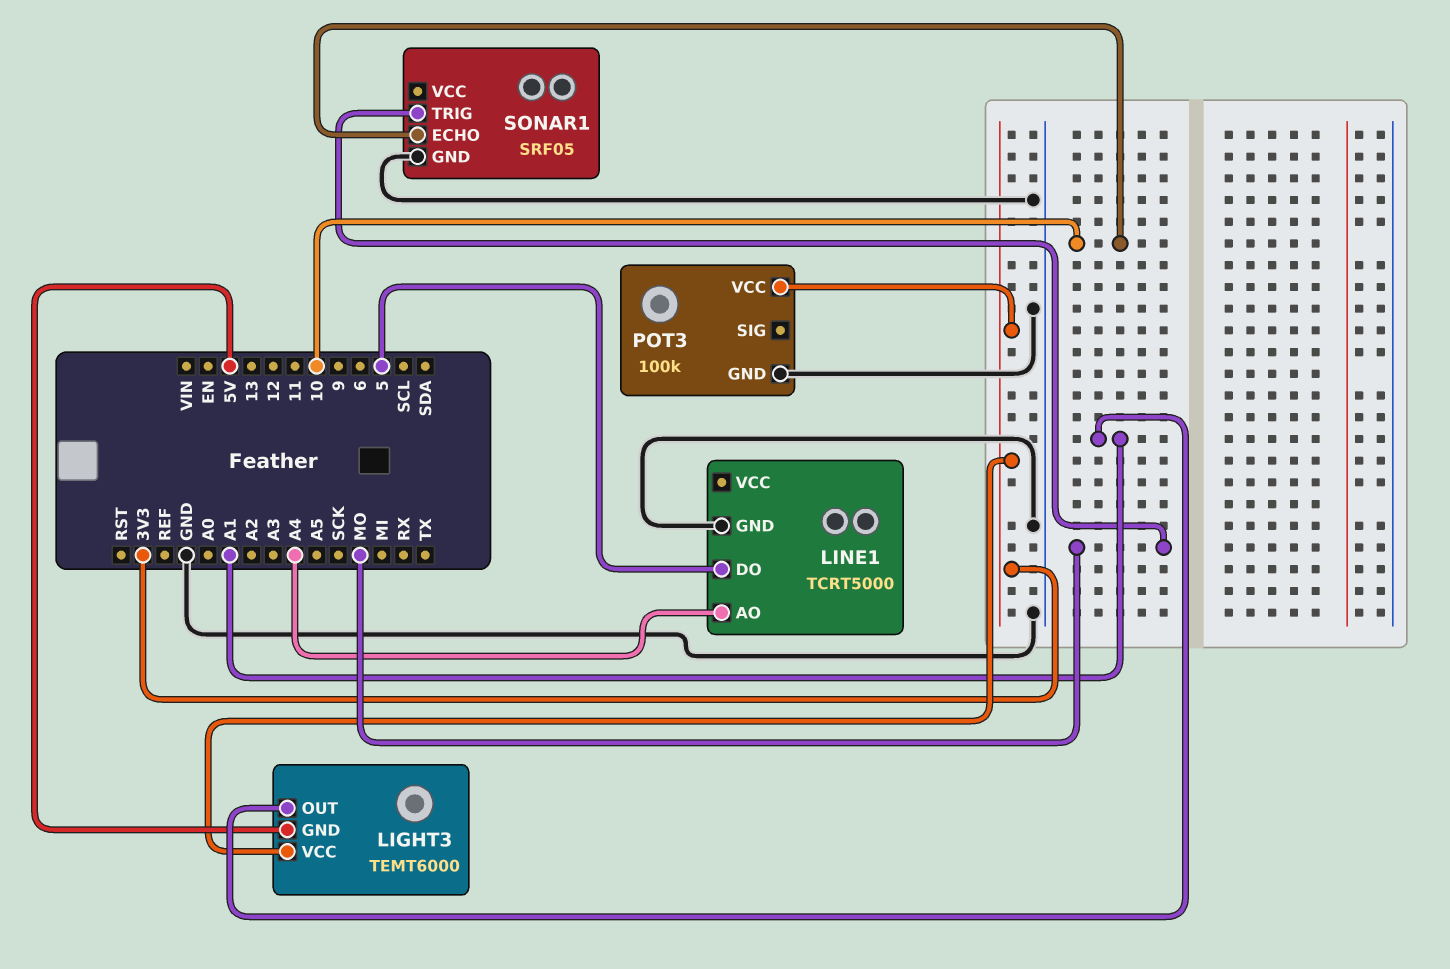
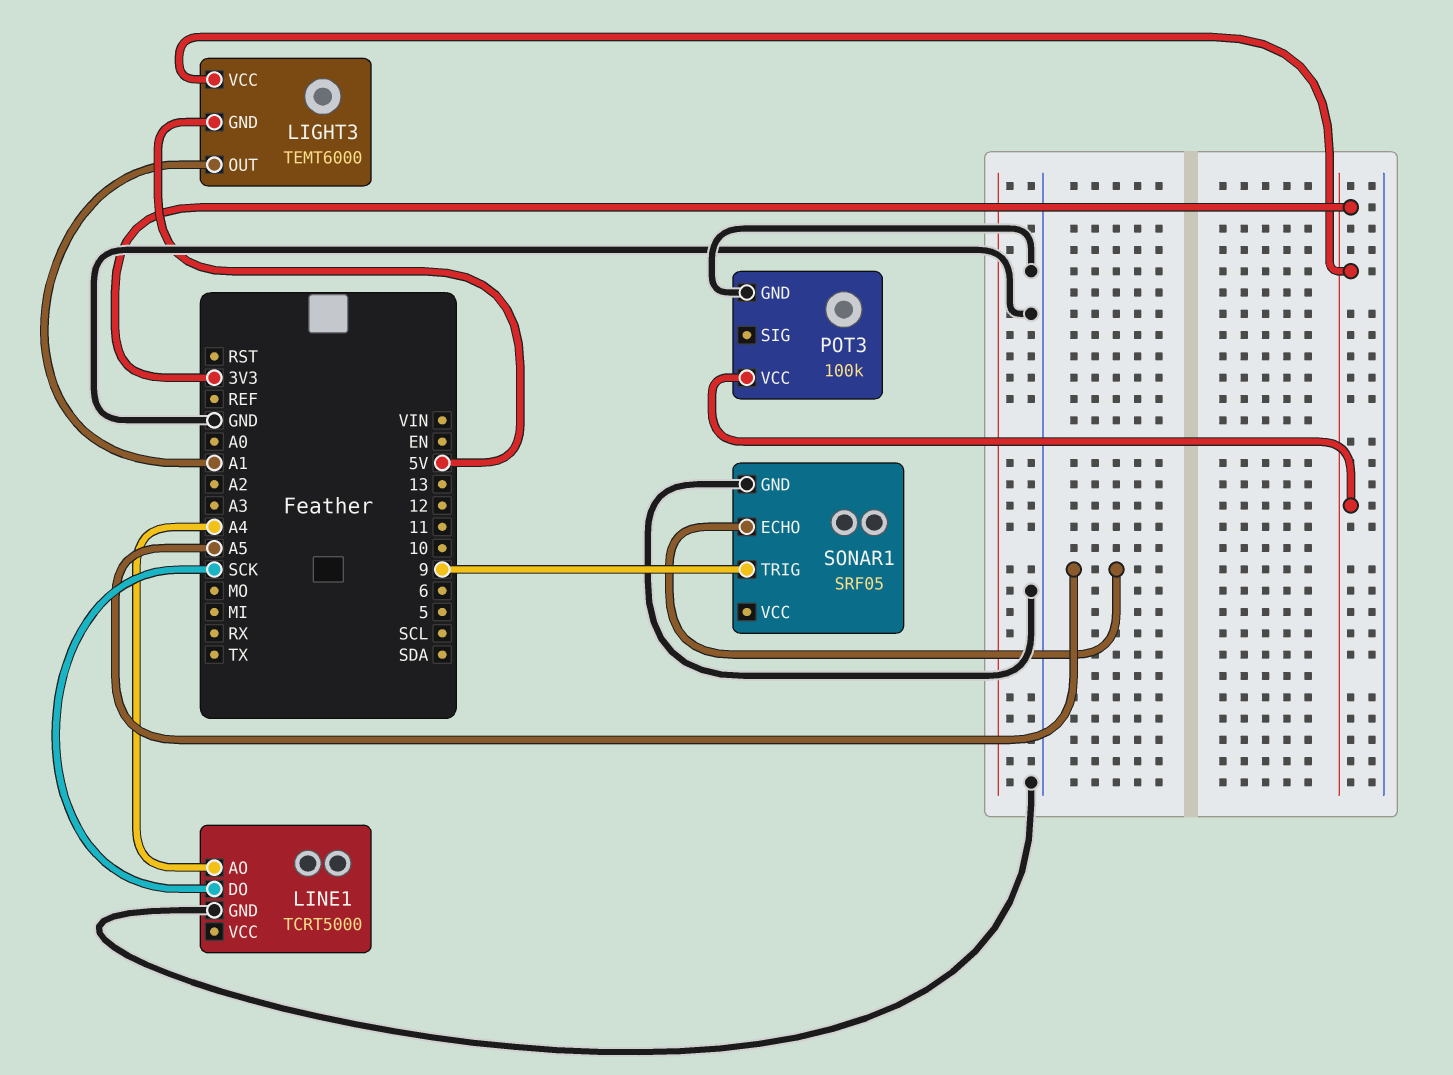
LINE1 pin DO: 5 -> SCK
SONAR1 pin ECHO: 10 -> A5
SONAR1 pin TRIG: MO -> 9

